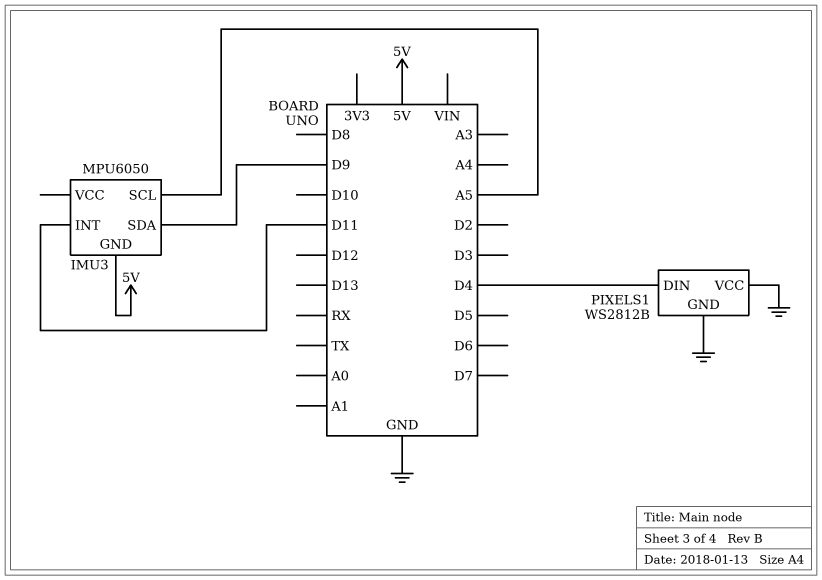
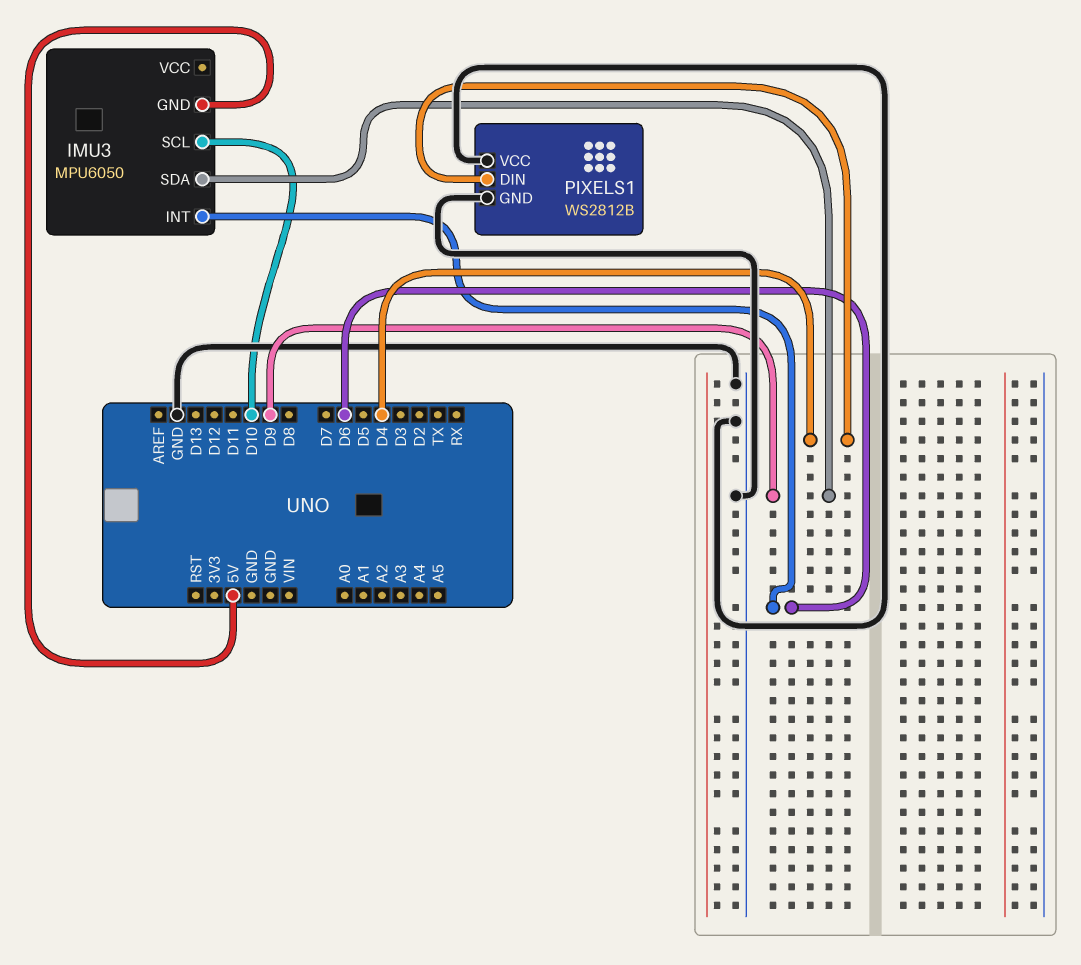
IMU3 pin INT: D11 -> D6
IMU3 pin SCL: A5 -> D10

